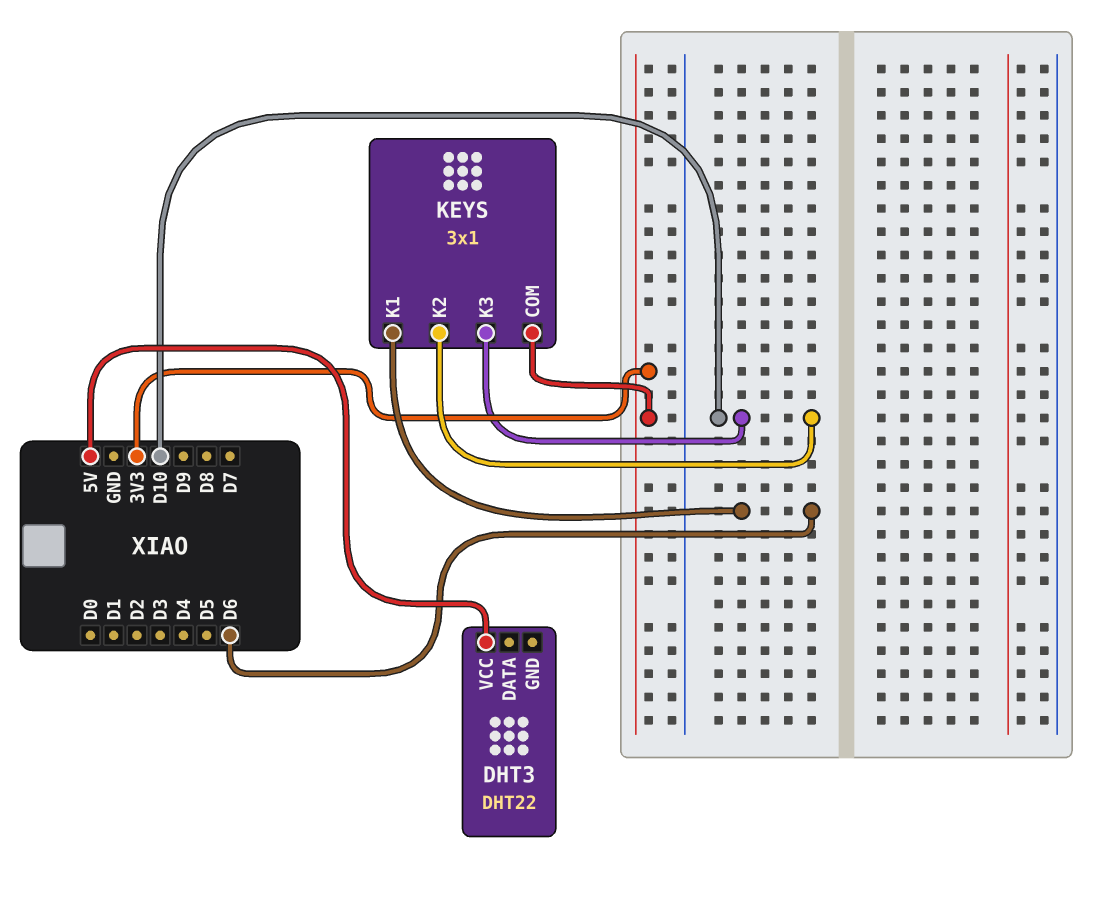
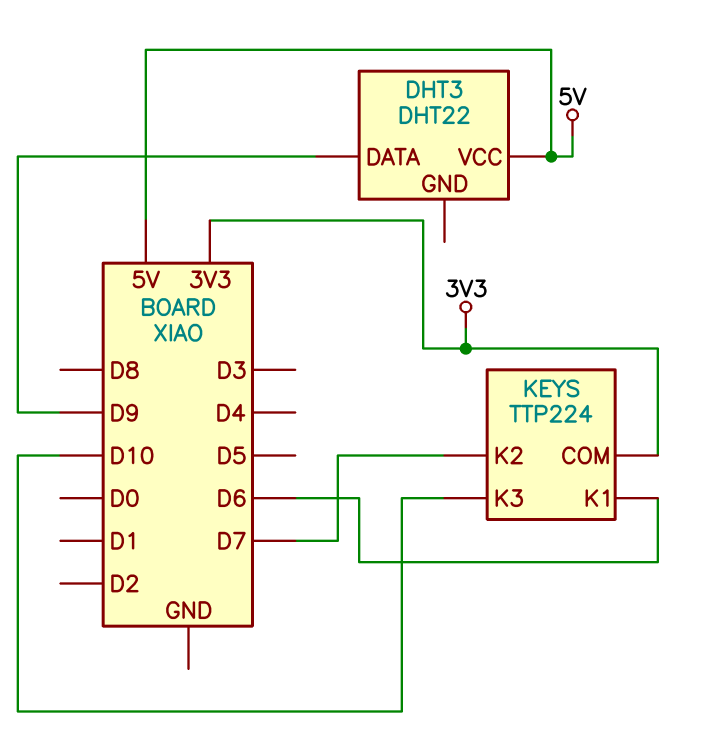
DHT3 pin DATA: none -> D9
KEYS: 3x1 -> TTP224
KEYS pin K2: D10 -> D7

